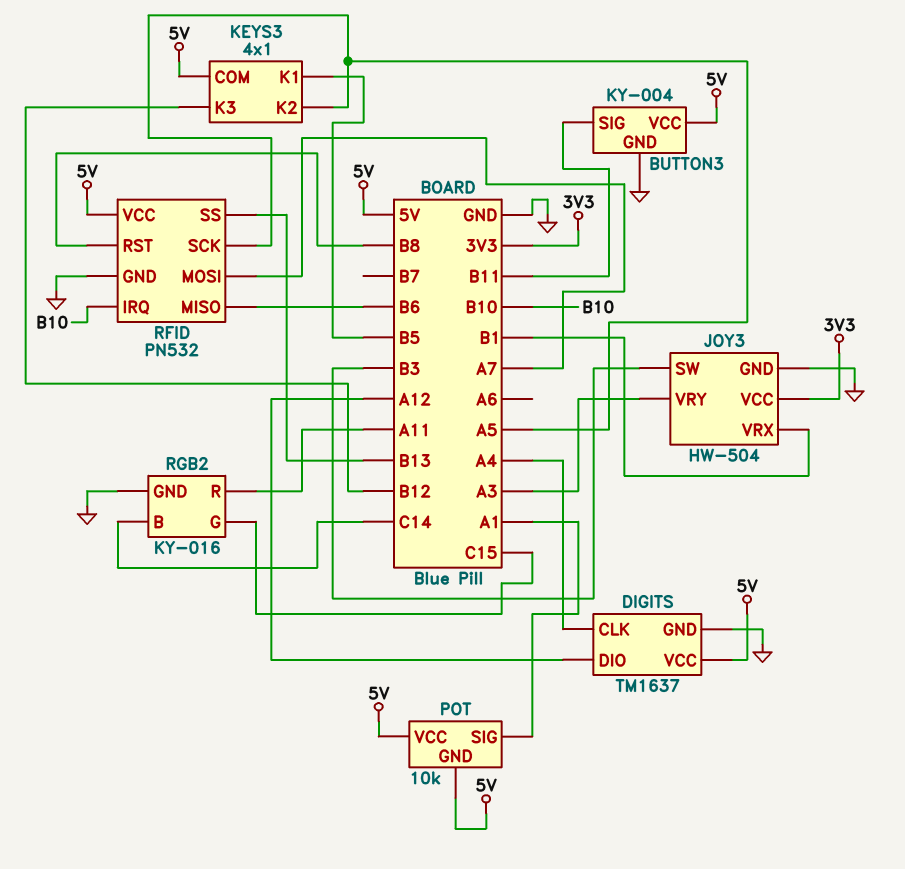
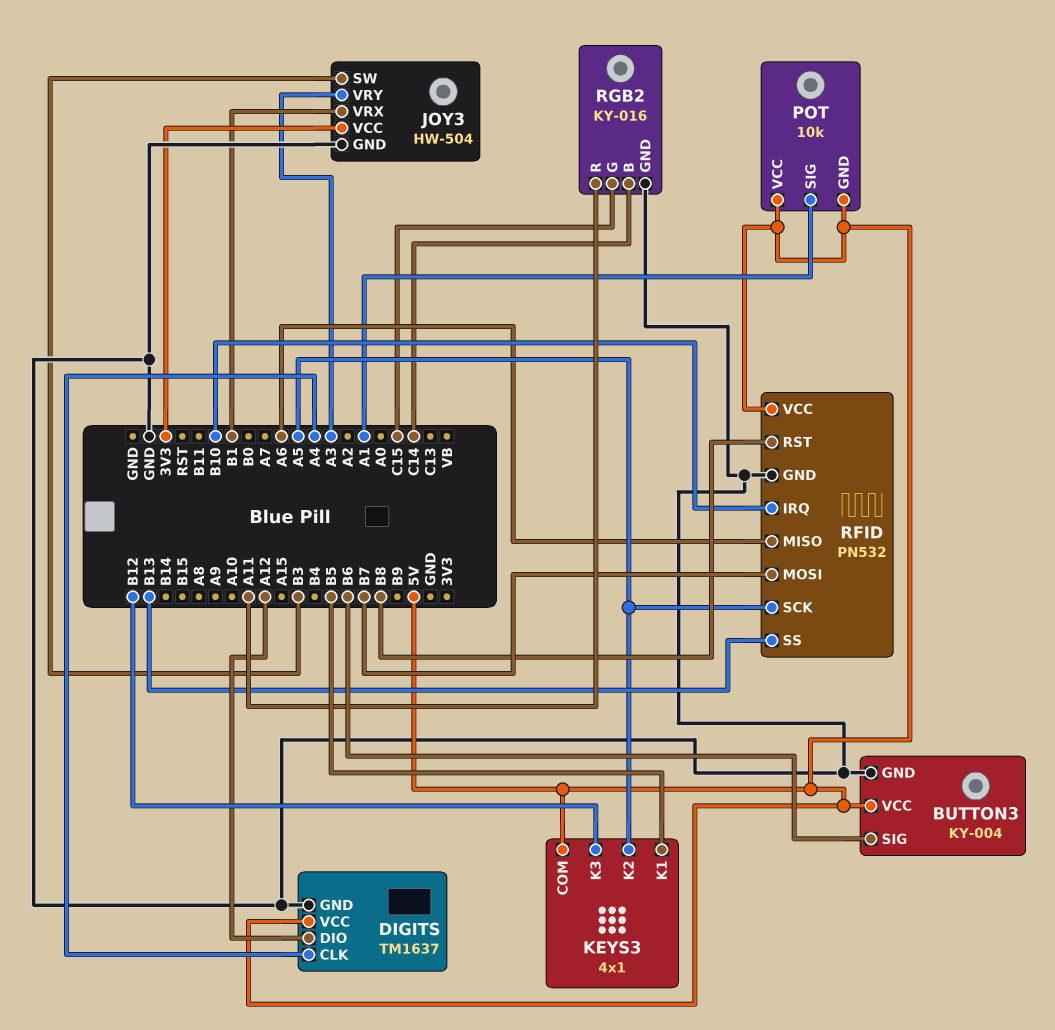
BUTTON3 pin SIG: B11 -> B6
RFID pin MISO: B6 -> A6
RFID pin MOSI: A7 -> B7

